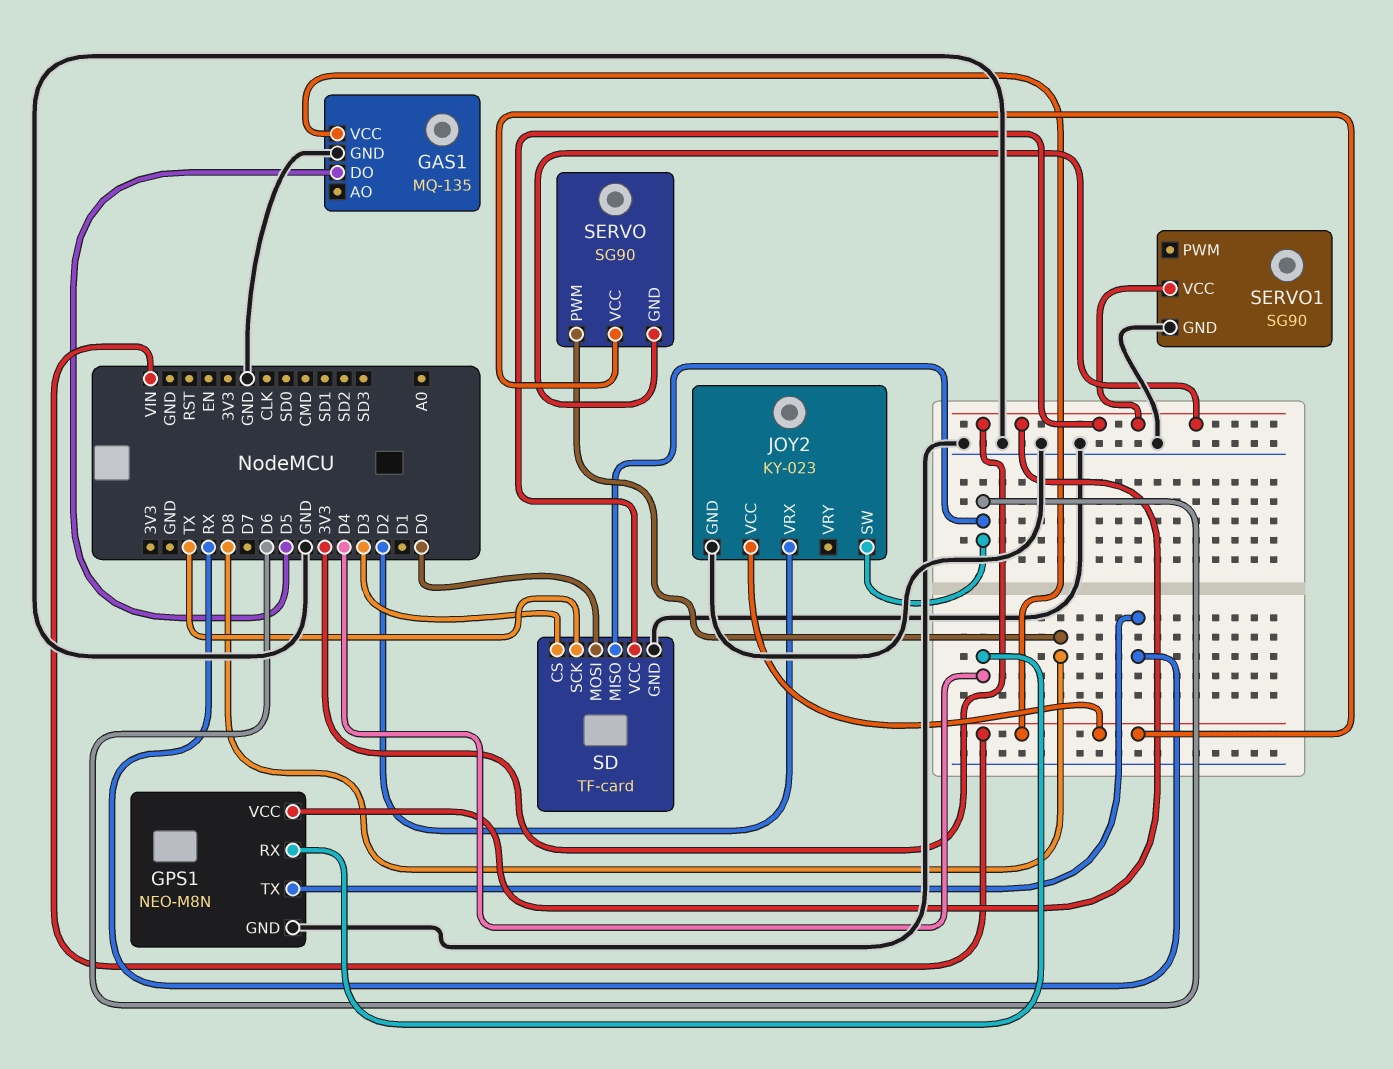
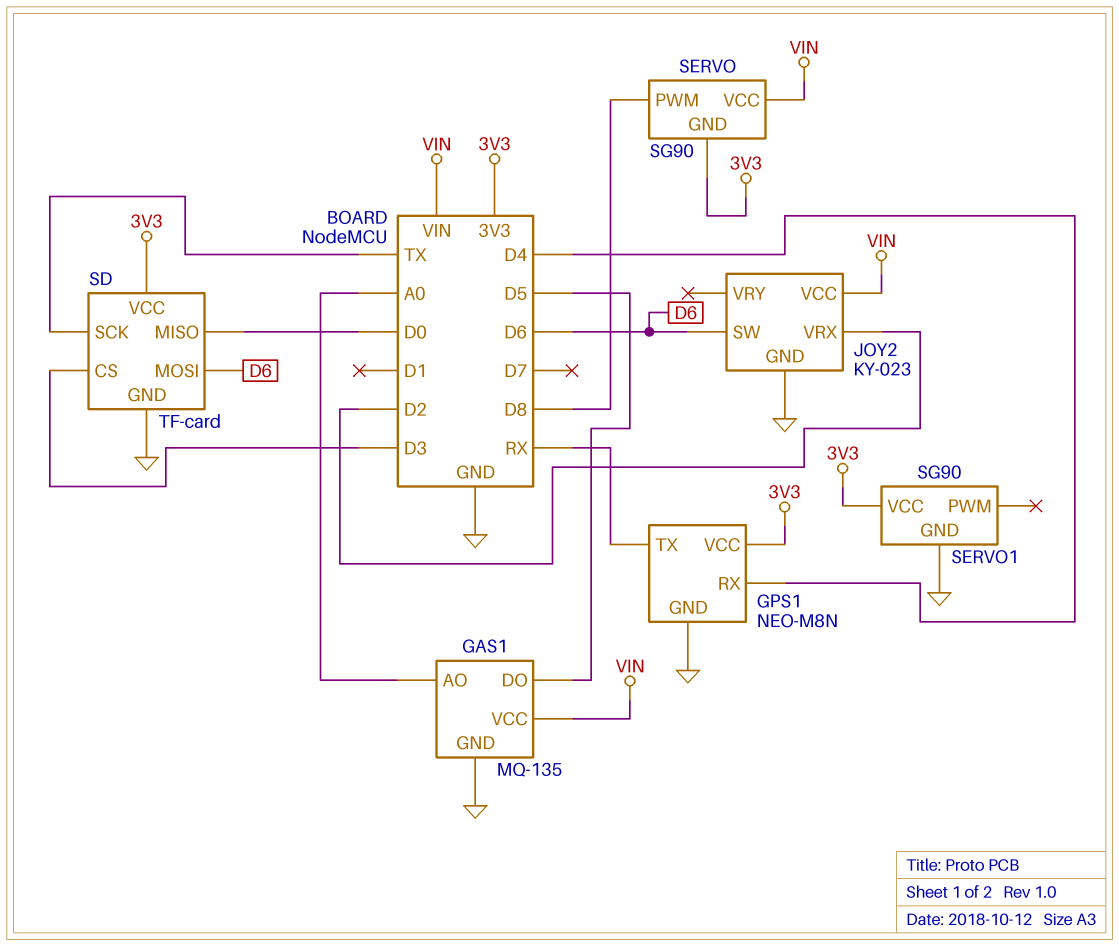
GAS1 pin AO: none -> A0
SD pin MISO: D6 -> D0
SD pin MOSI: D0 -> D6

